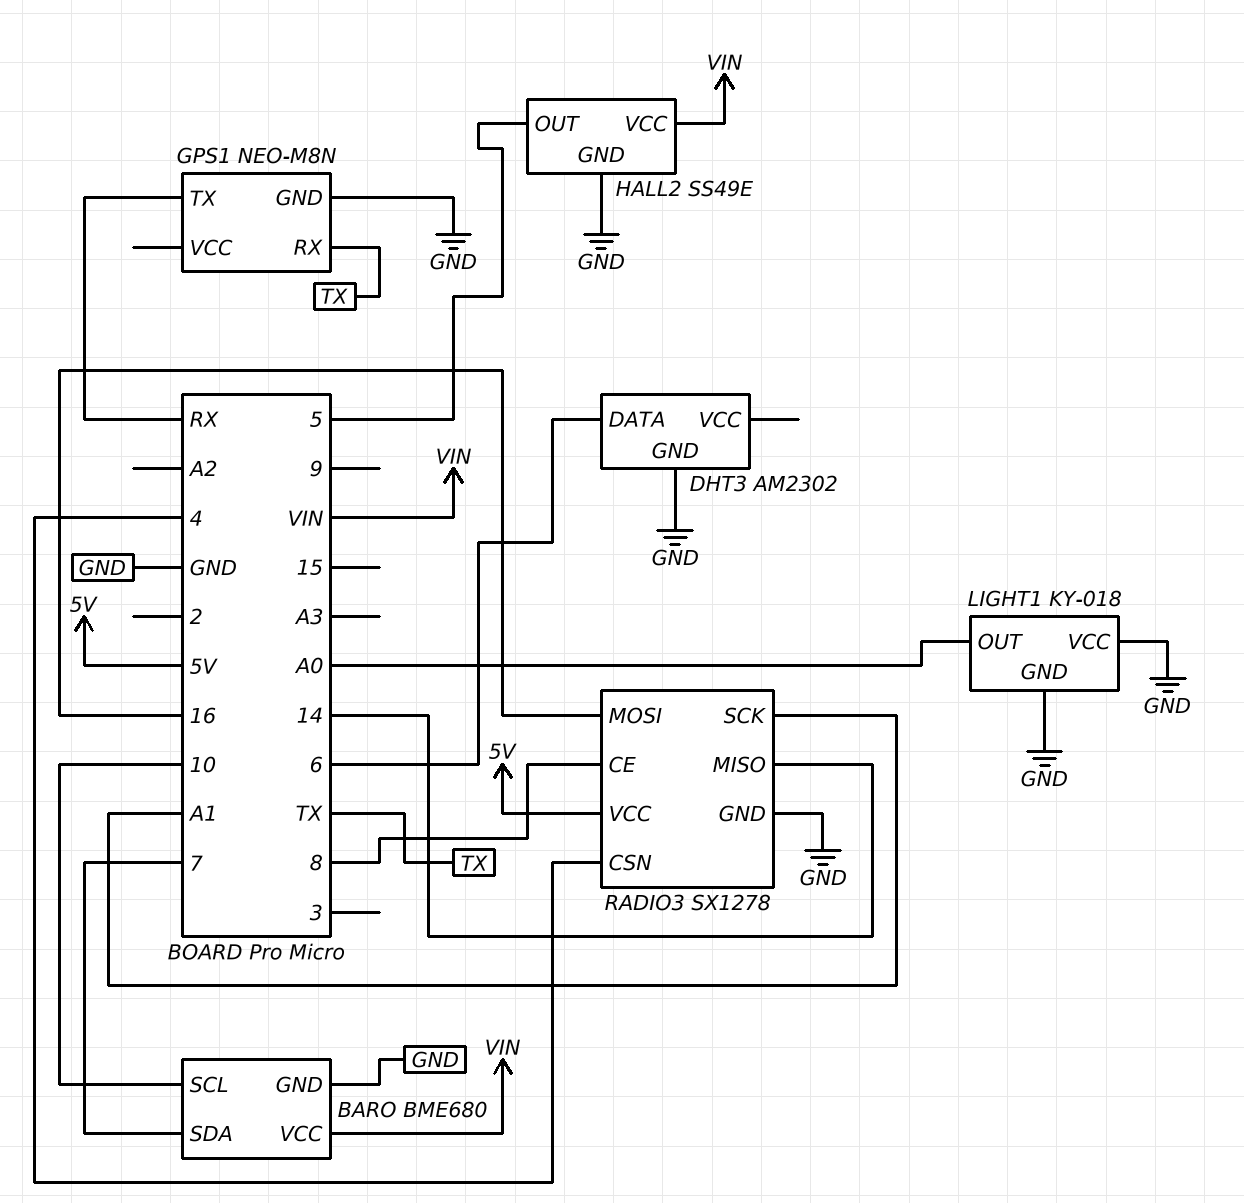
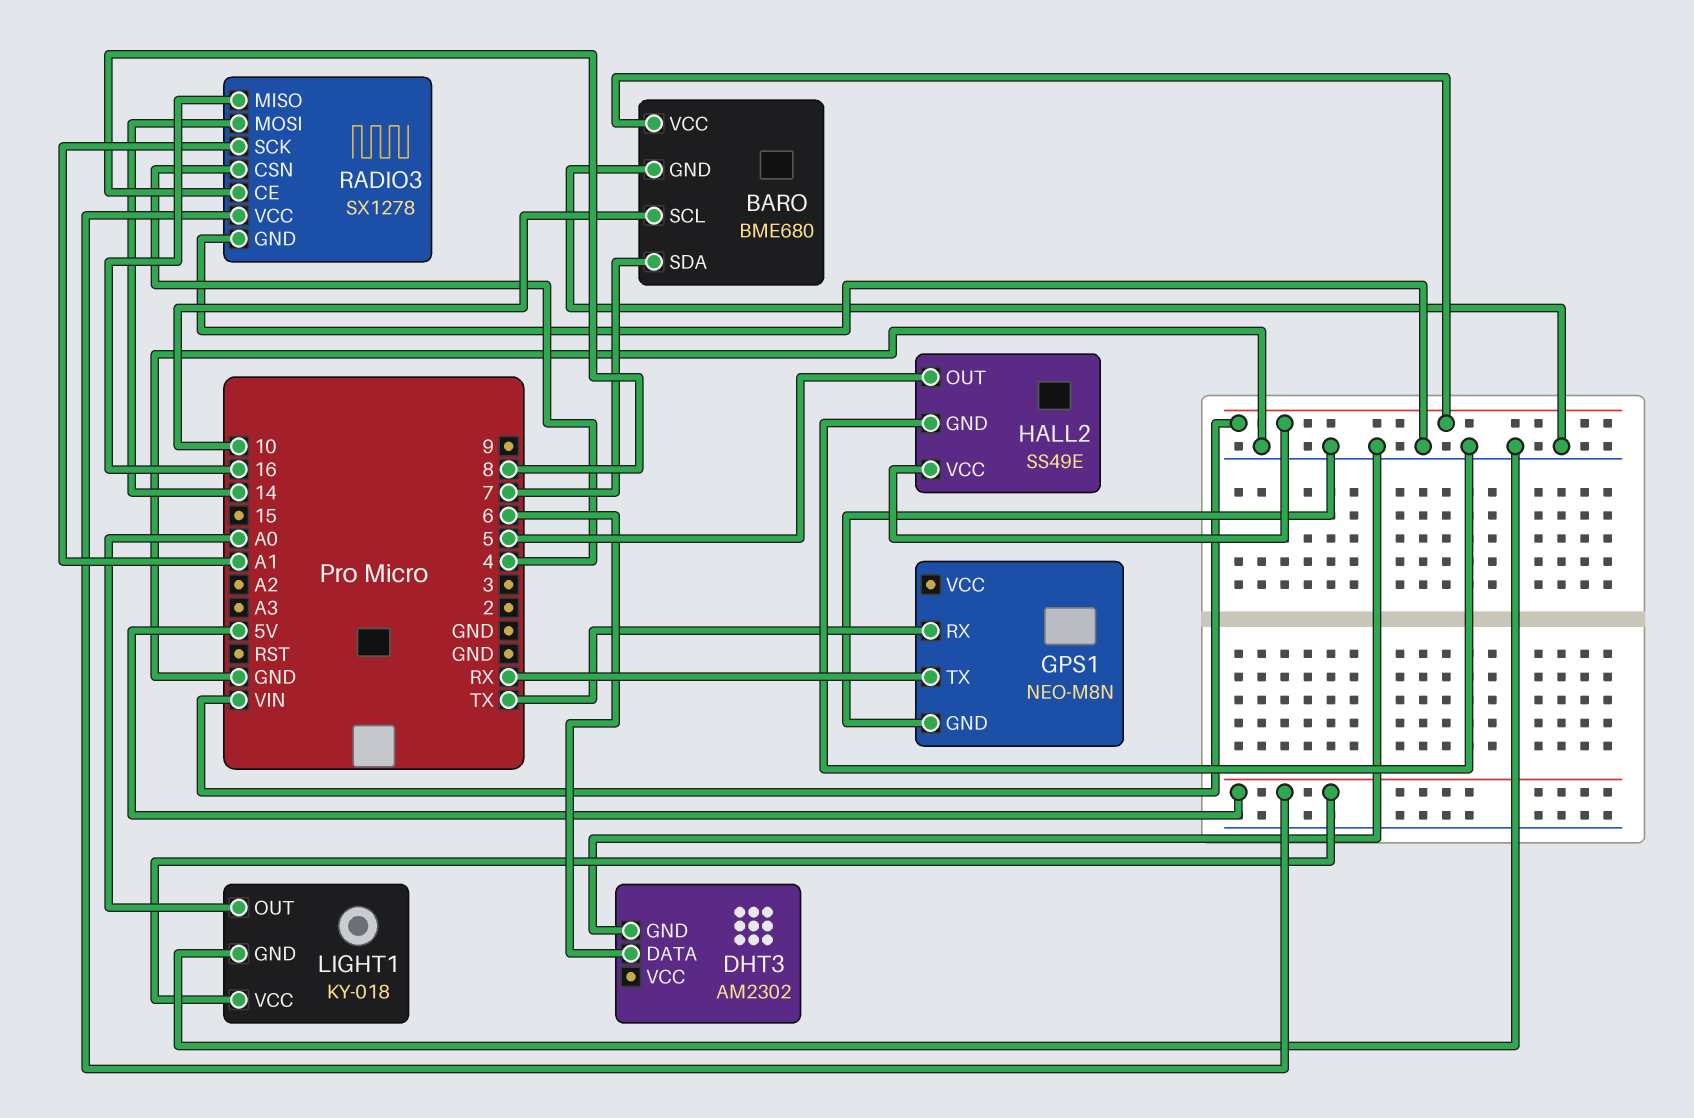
LIGHT1 pin VCC: GND -> 5V
RADIO3 pin MISO: 14 -> 16
RADIO3 pin MOSI: 16 -> 14

